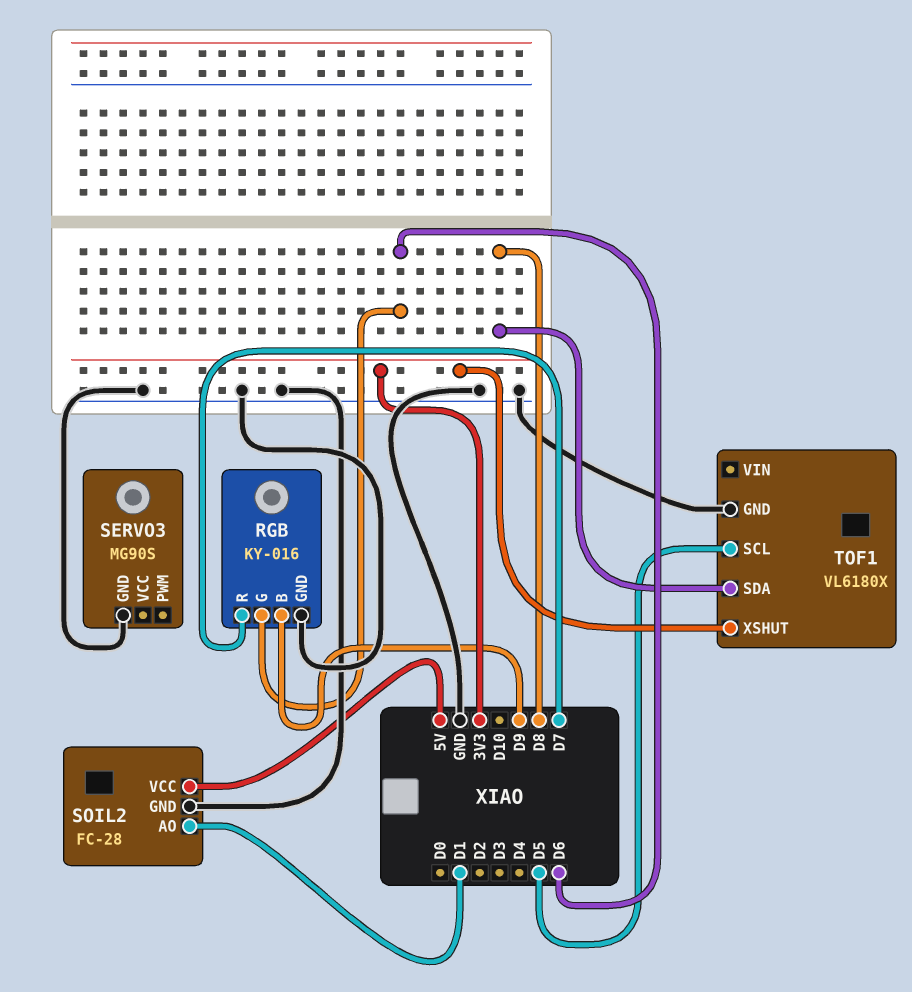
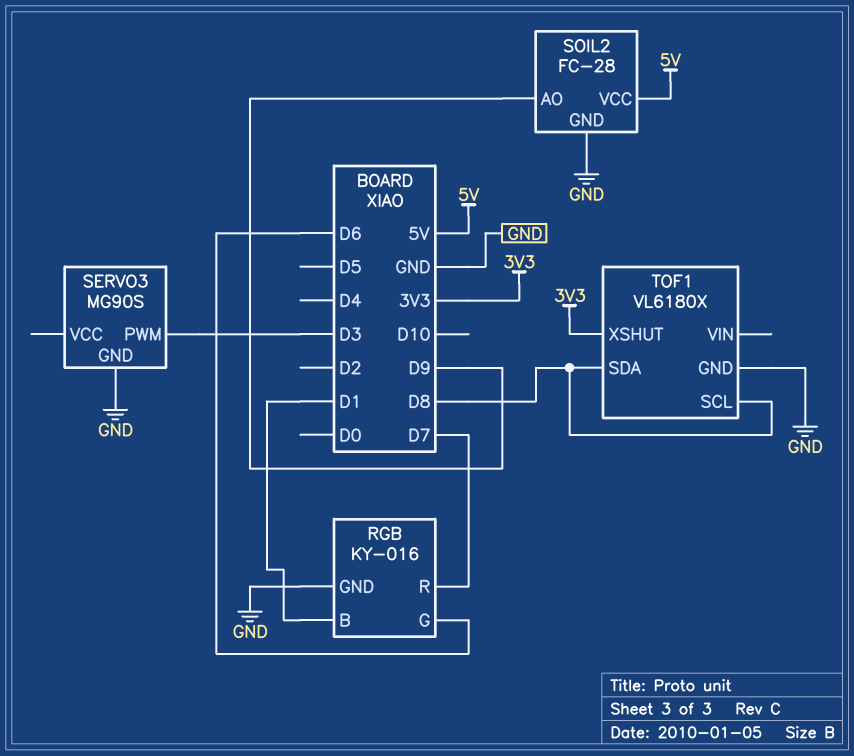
RGB pin B: D9 -> D1
SERVO3 pin PWM: none -> D3
SOIL2 pin AO: D1 -> D9
TOF1 pin SCL: D5 -> D8

